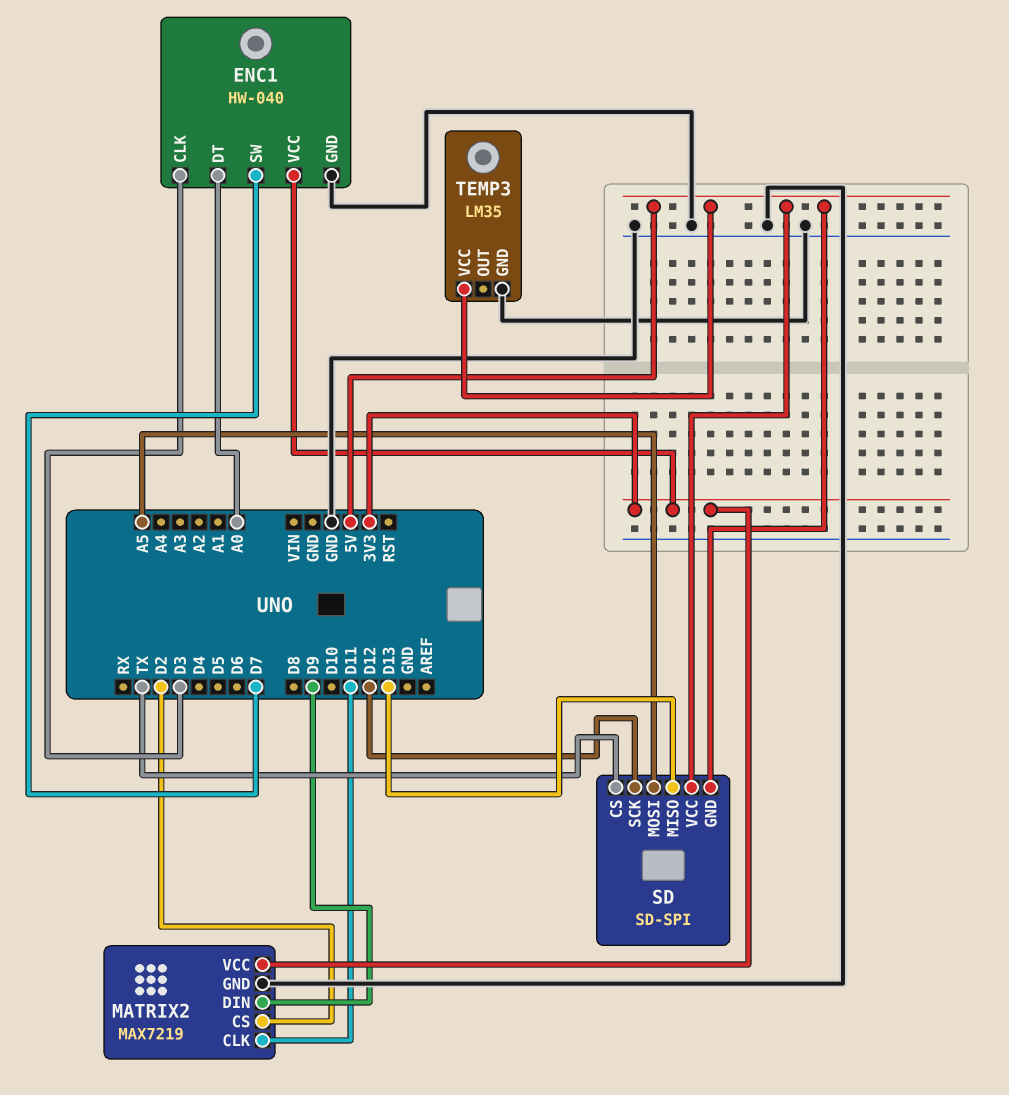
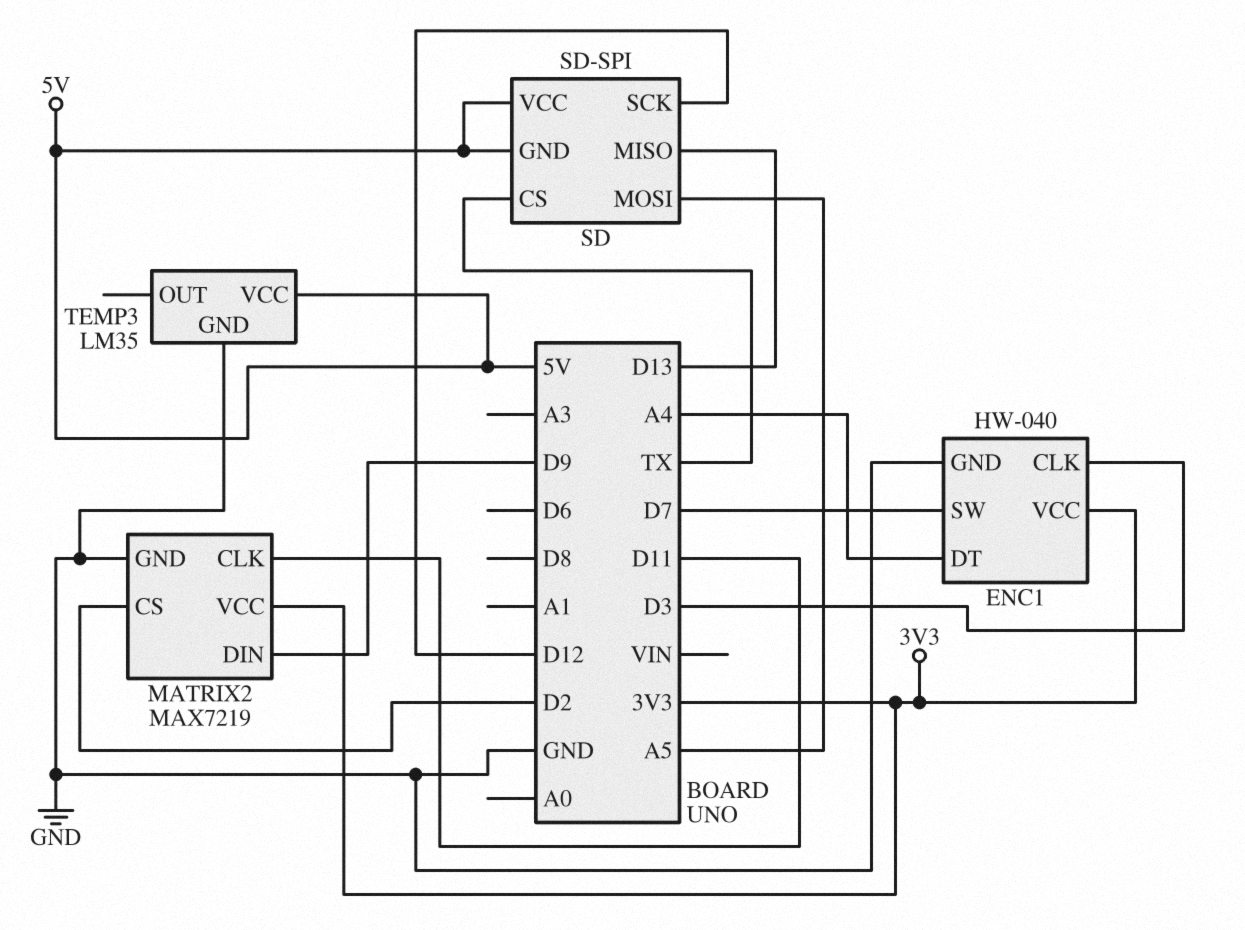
ENC1 pin DT: A0 -> A4

